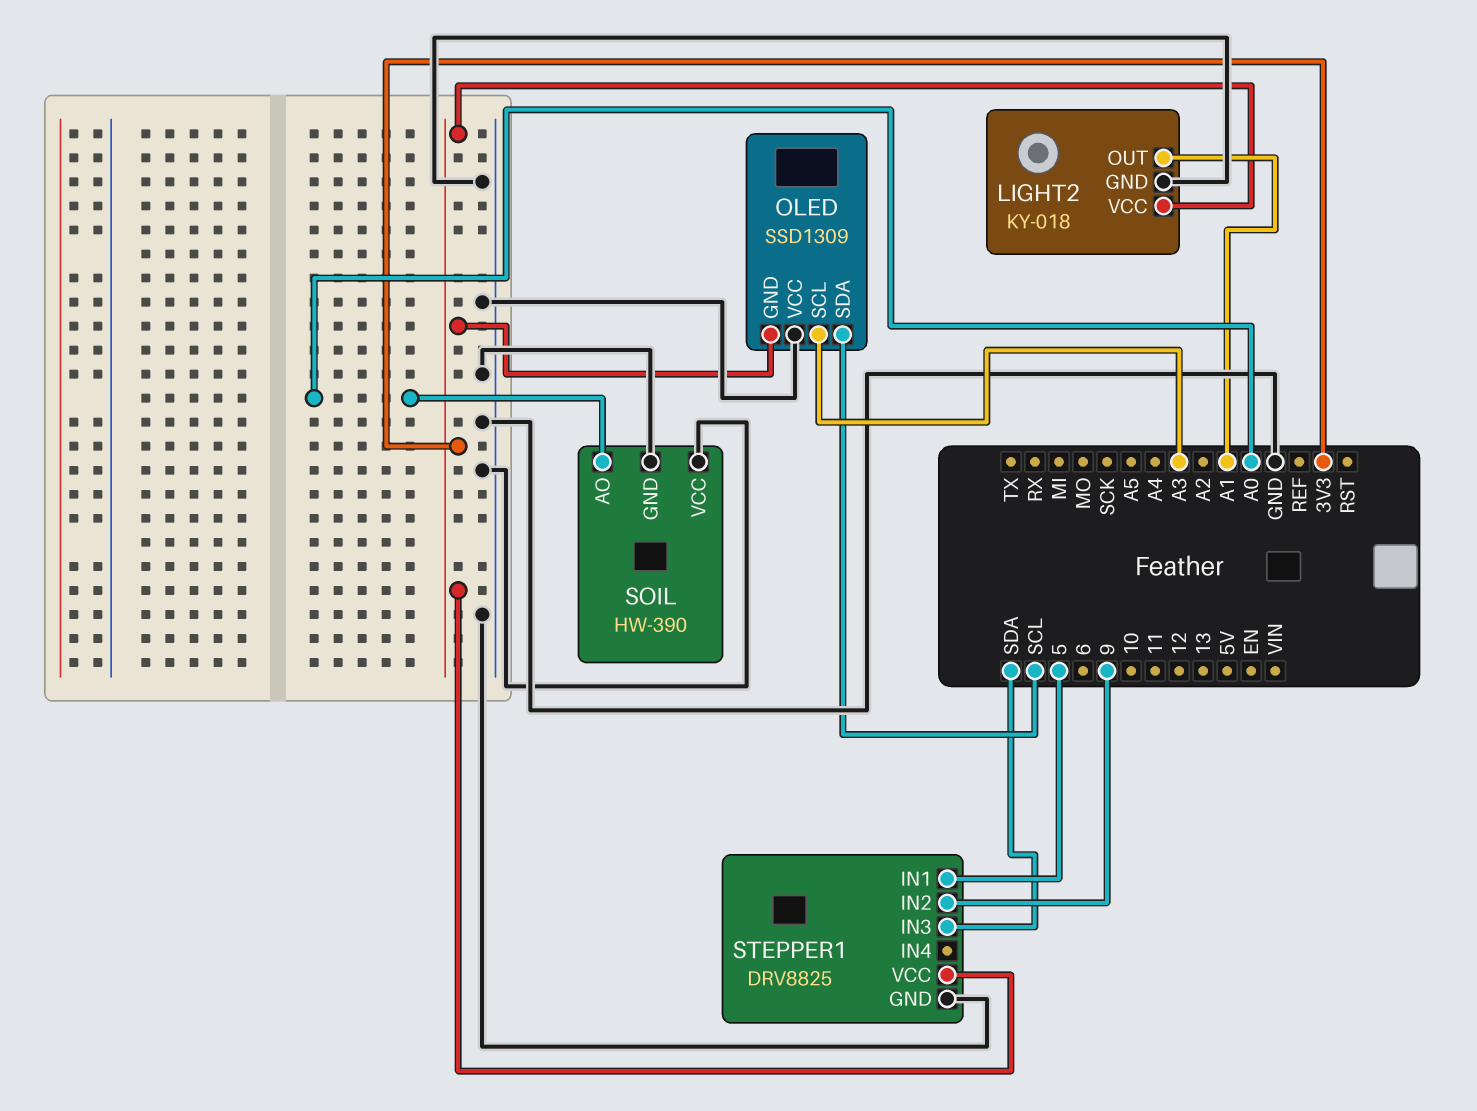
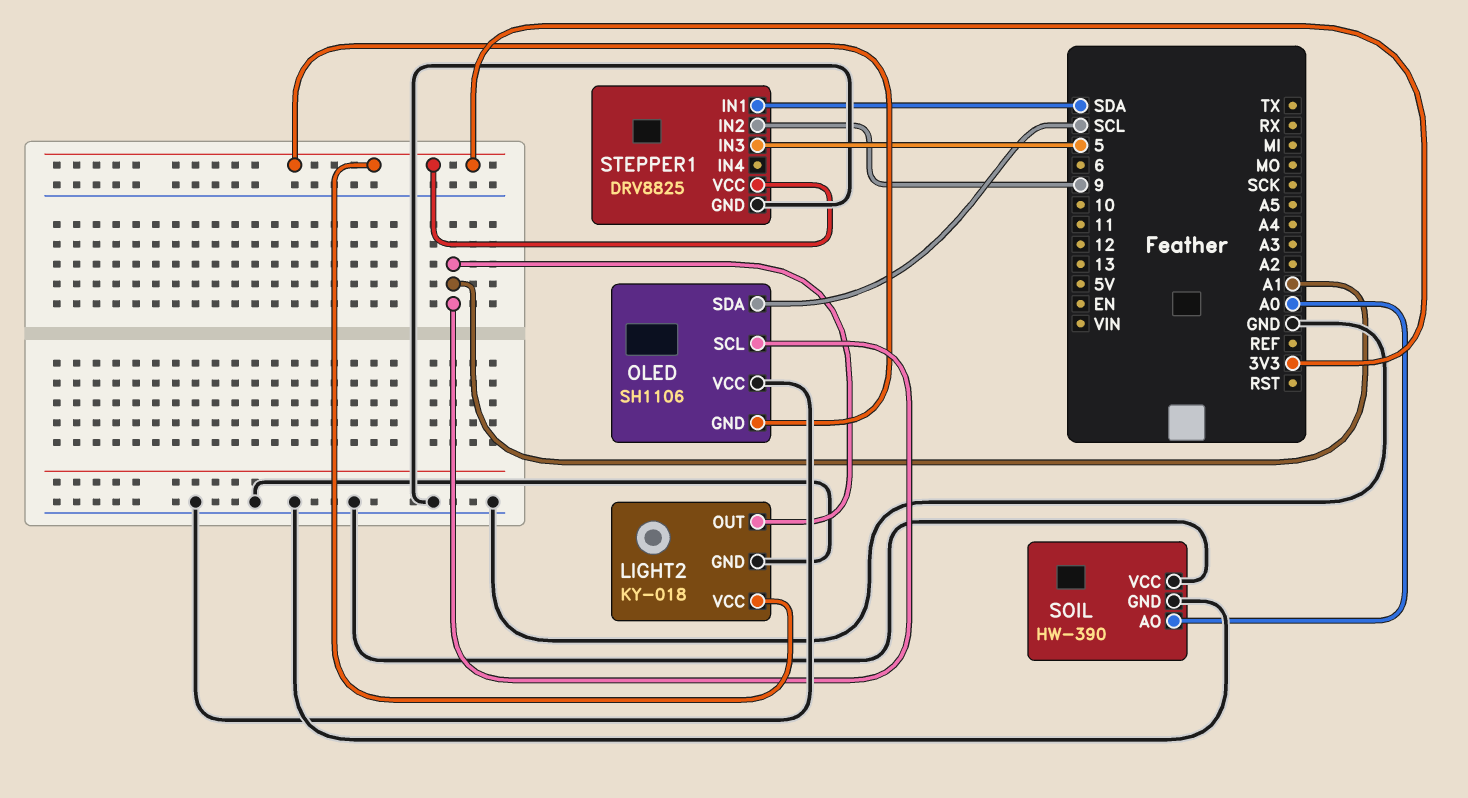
OLED: SSD1309 -> SH1106
OLED pin SCL: A3 -> A1
STEPPER1 pin IN1: 5 -> SDA
STEPPER1 pin IN3: SDA -> 5

